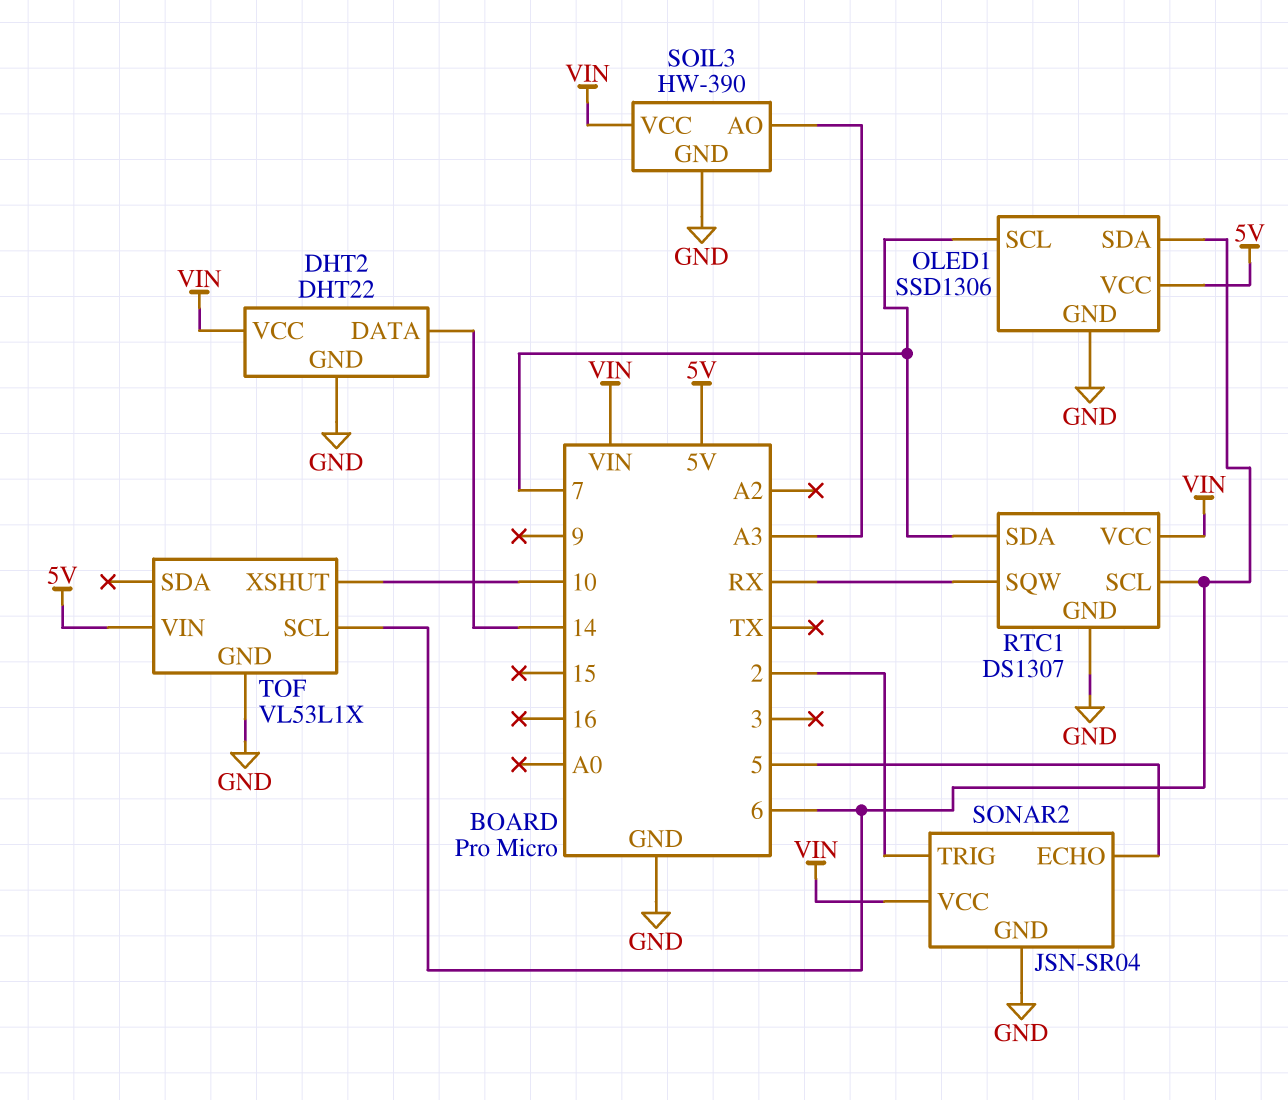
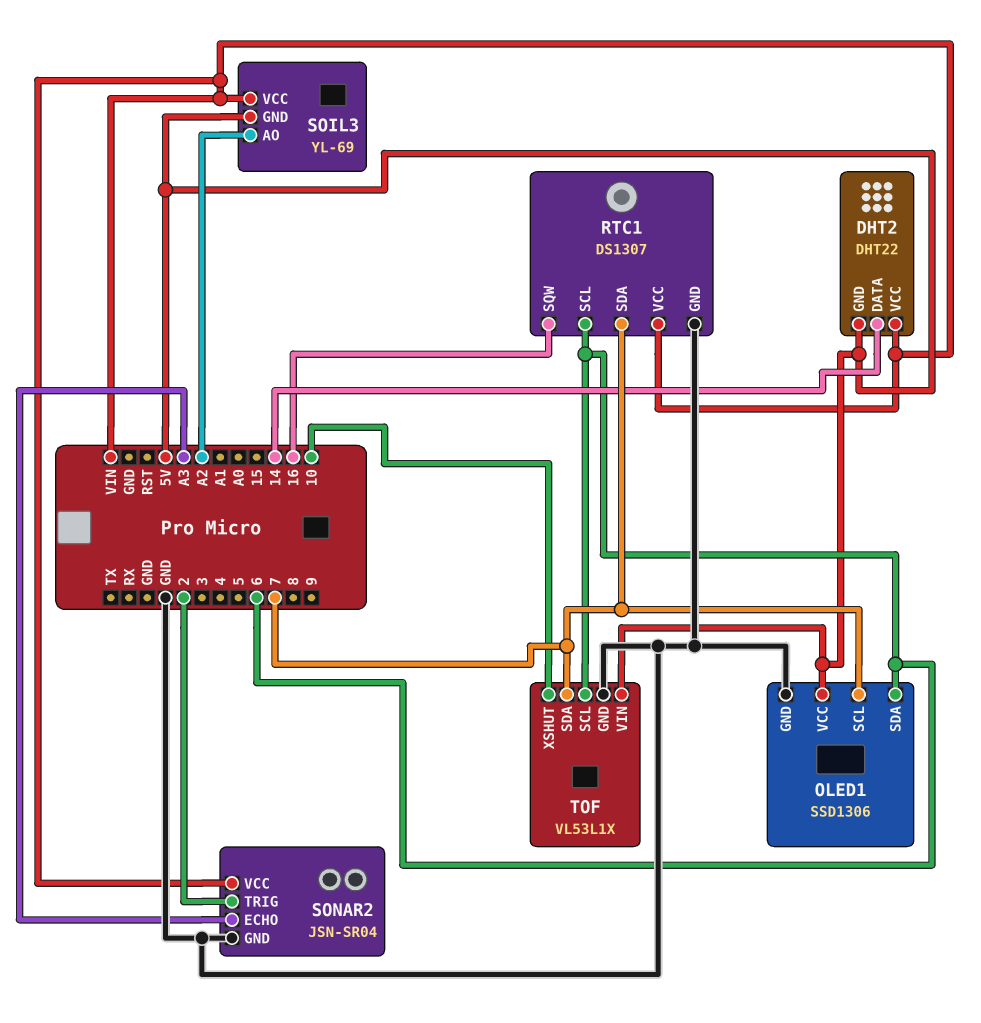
DHT2 pin GND: GND -> 5V
RTC1 pin SQW: RX -> 16
SOIL3: HW-390 -> YL-69
SOIL3 pin AO: A3 -> A2
SOIL3 pin GND: GND -> 5V
SONAR2 pin ECHO: 5 -> A3
TOF pin SDA: none -> 7

